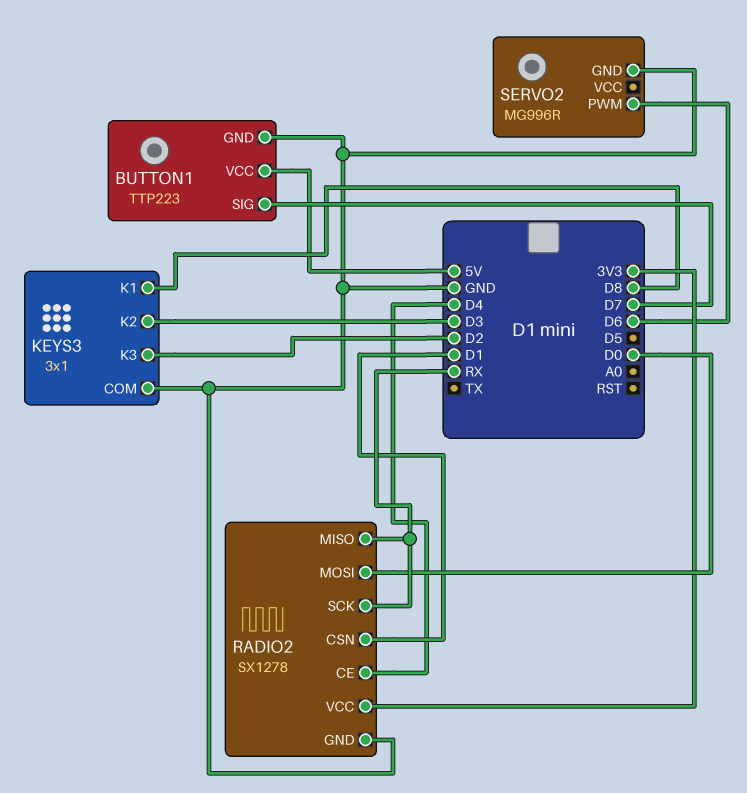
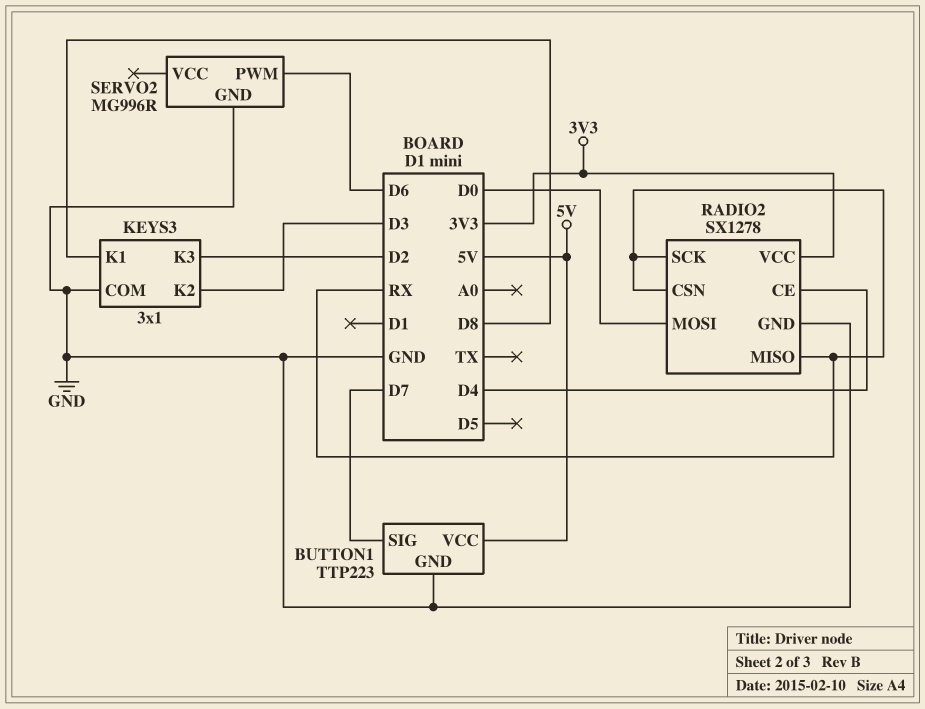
RADIO2 pin CSN: D1 -> RX

